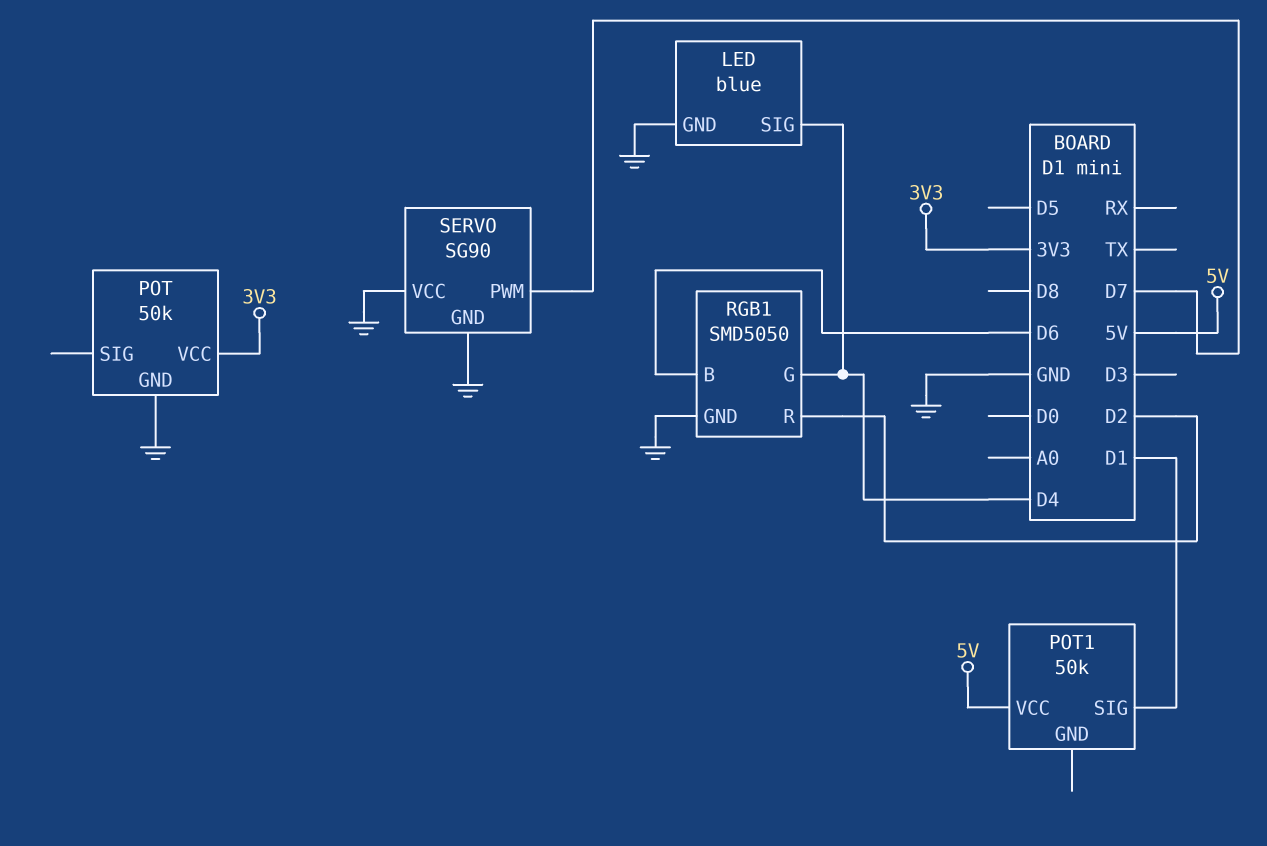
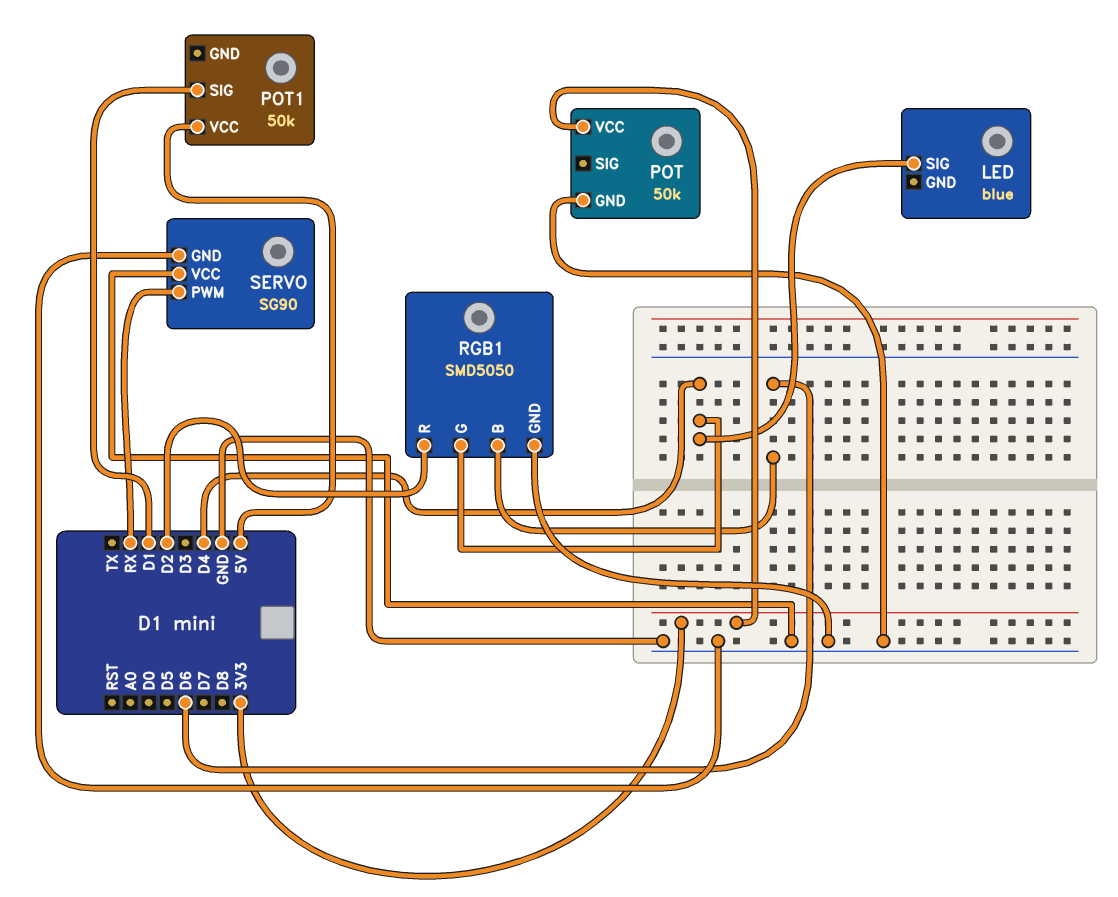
LED pin GND: GND -> none
SERVO pin PWM: D7 -> RX

